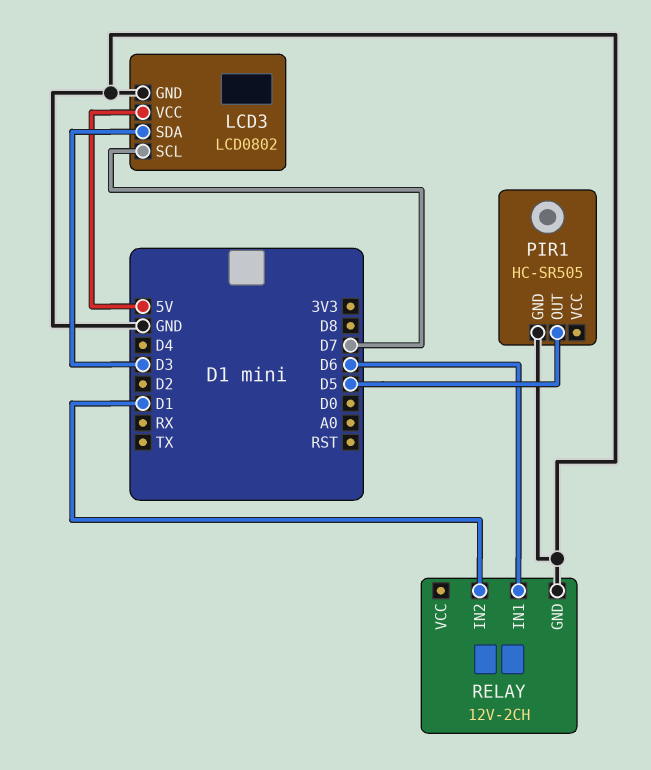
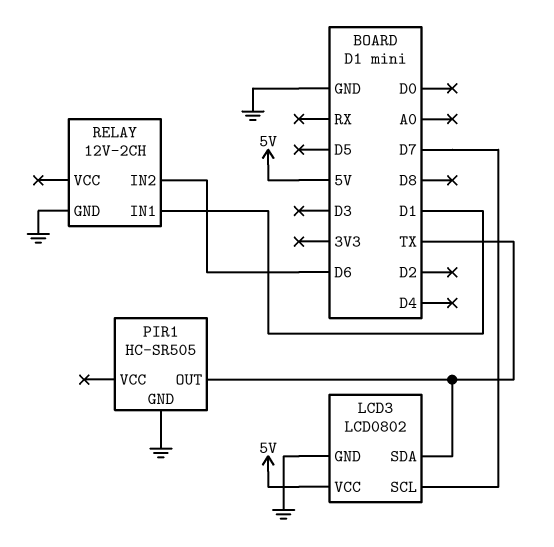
LCD3 pin SDA: D3 -> TX
PIR1 pin OUT: D5 -> TX
RELAY pin IN1: D6 -> D1
RELAY pin IN2: D1 -> D6

